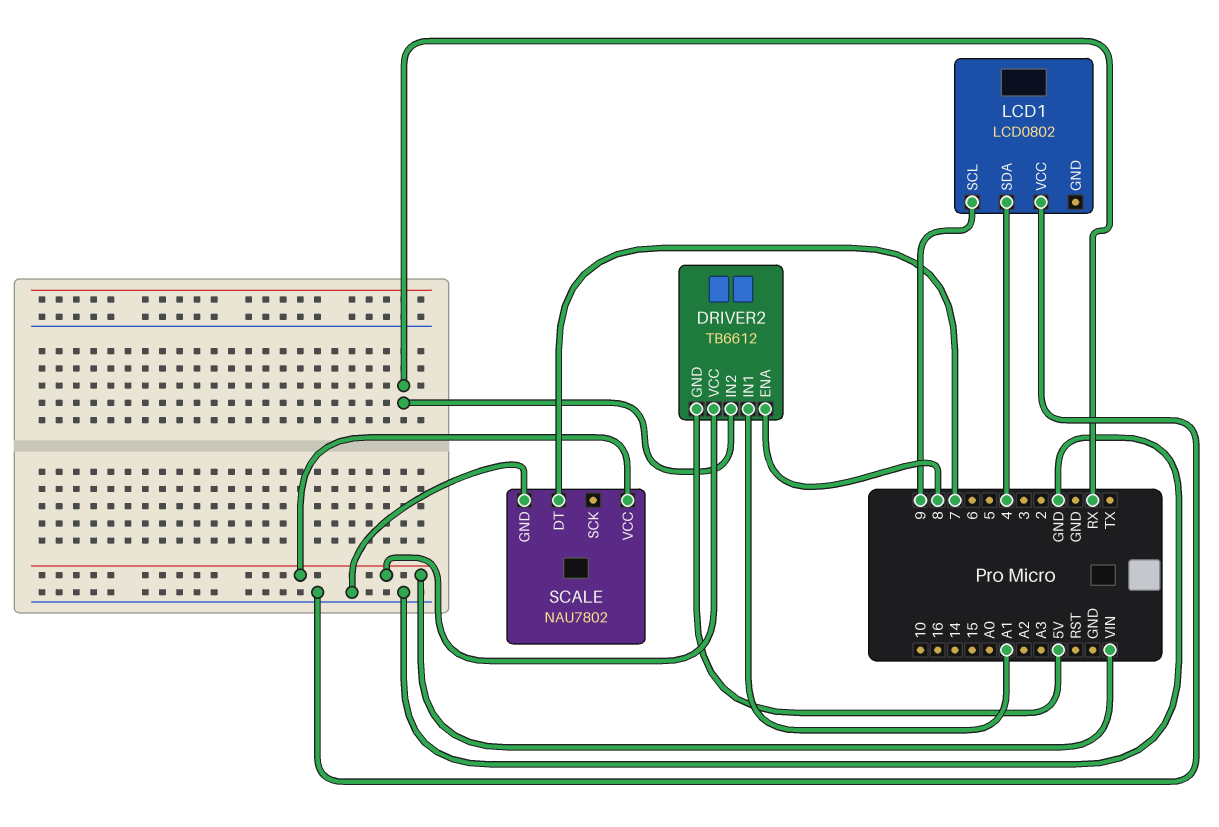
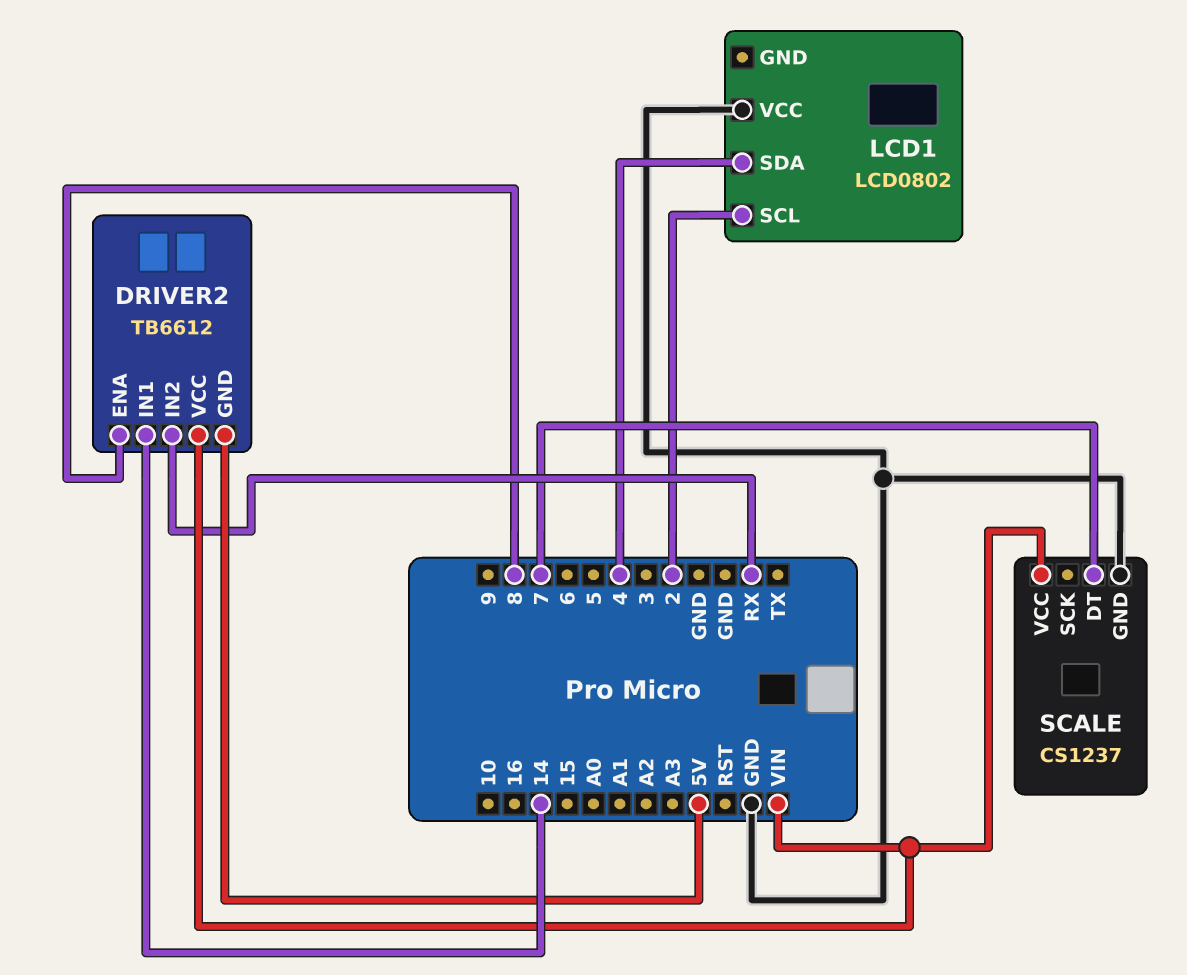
DRIVER2 pin IN1: A1 -> 14
LCD1 pin SCL: 9 -> 2
SCALE: NAU7802 -> CS1237

